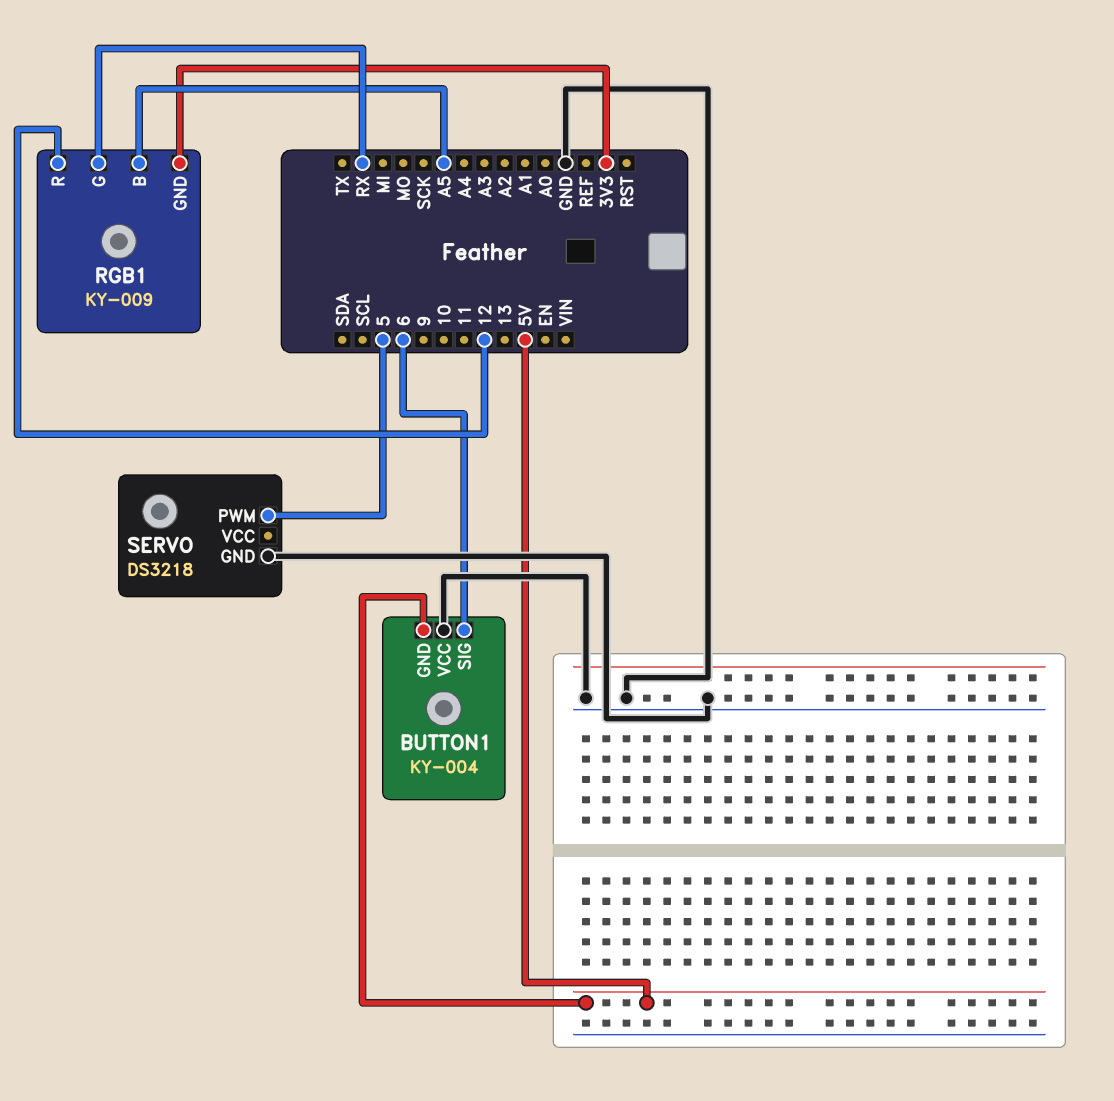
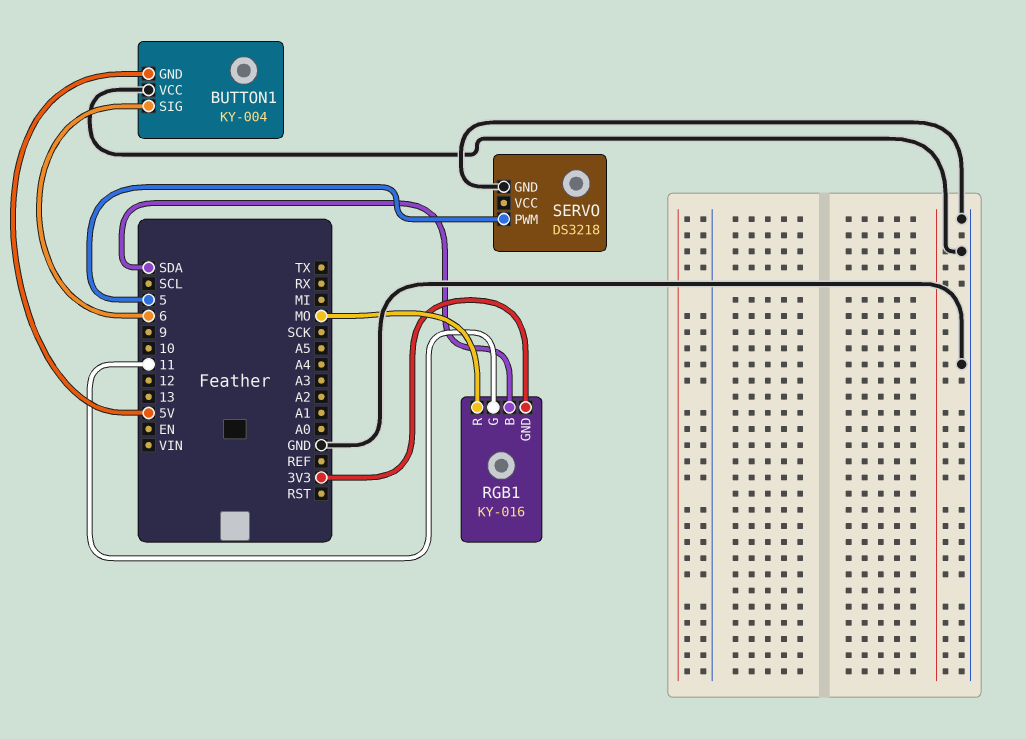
RGB1: KY-009 -> KY-016
RGB1 pin B: A5 -> SDA
RGB1 pin G: RX -> 11
RGB1 pin R: 12 -> MO

